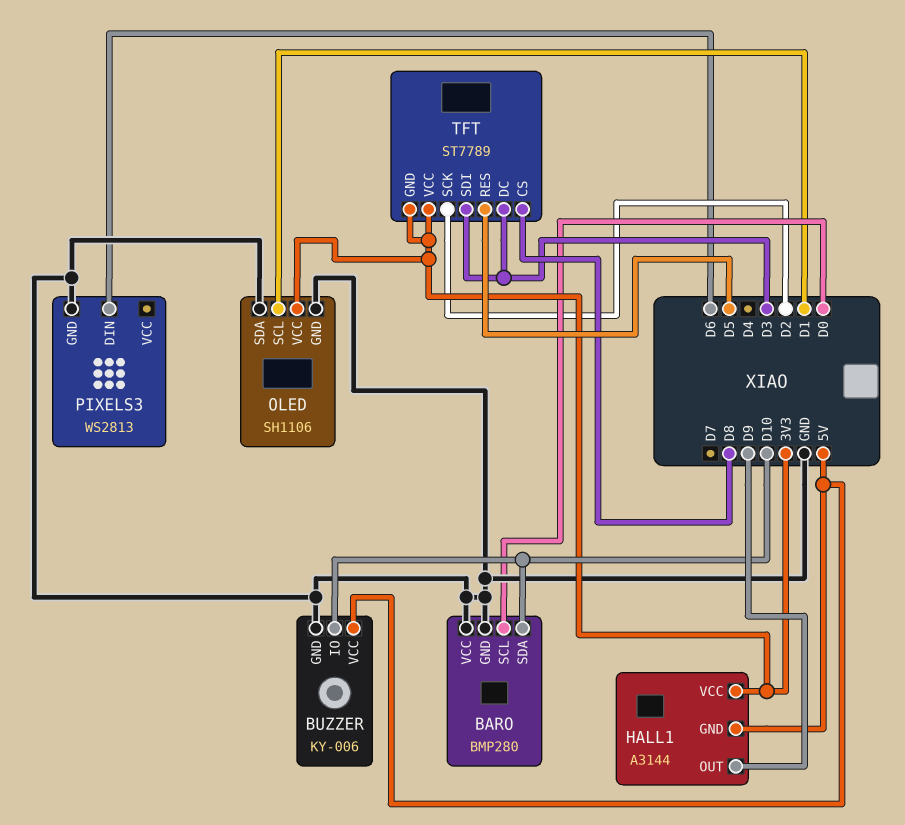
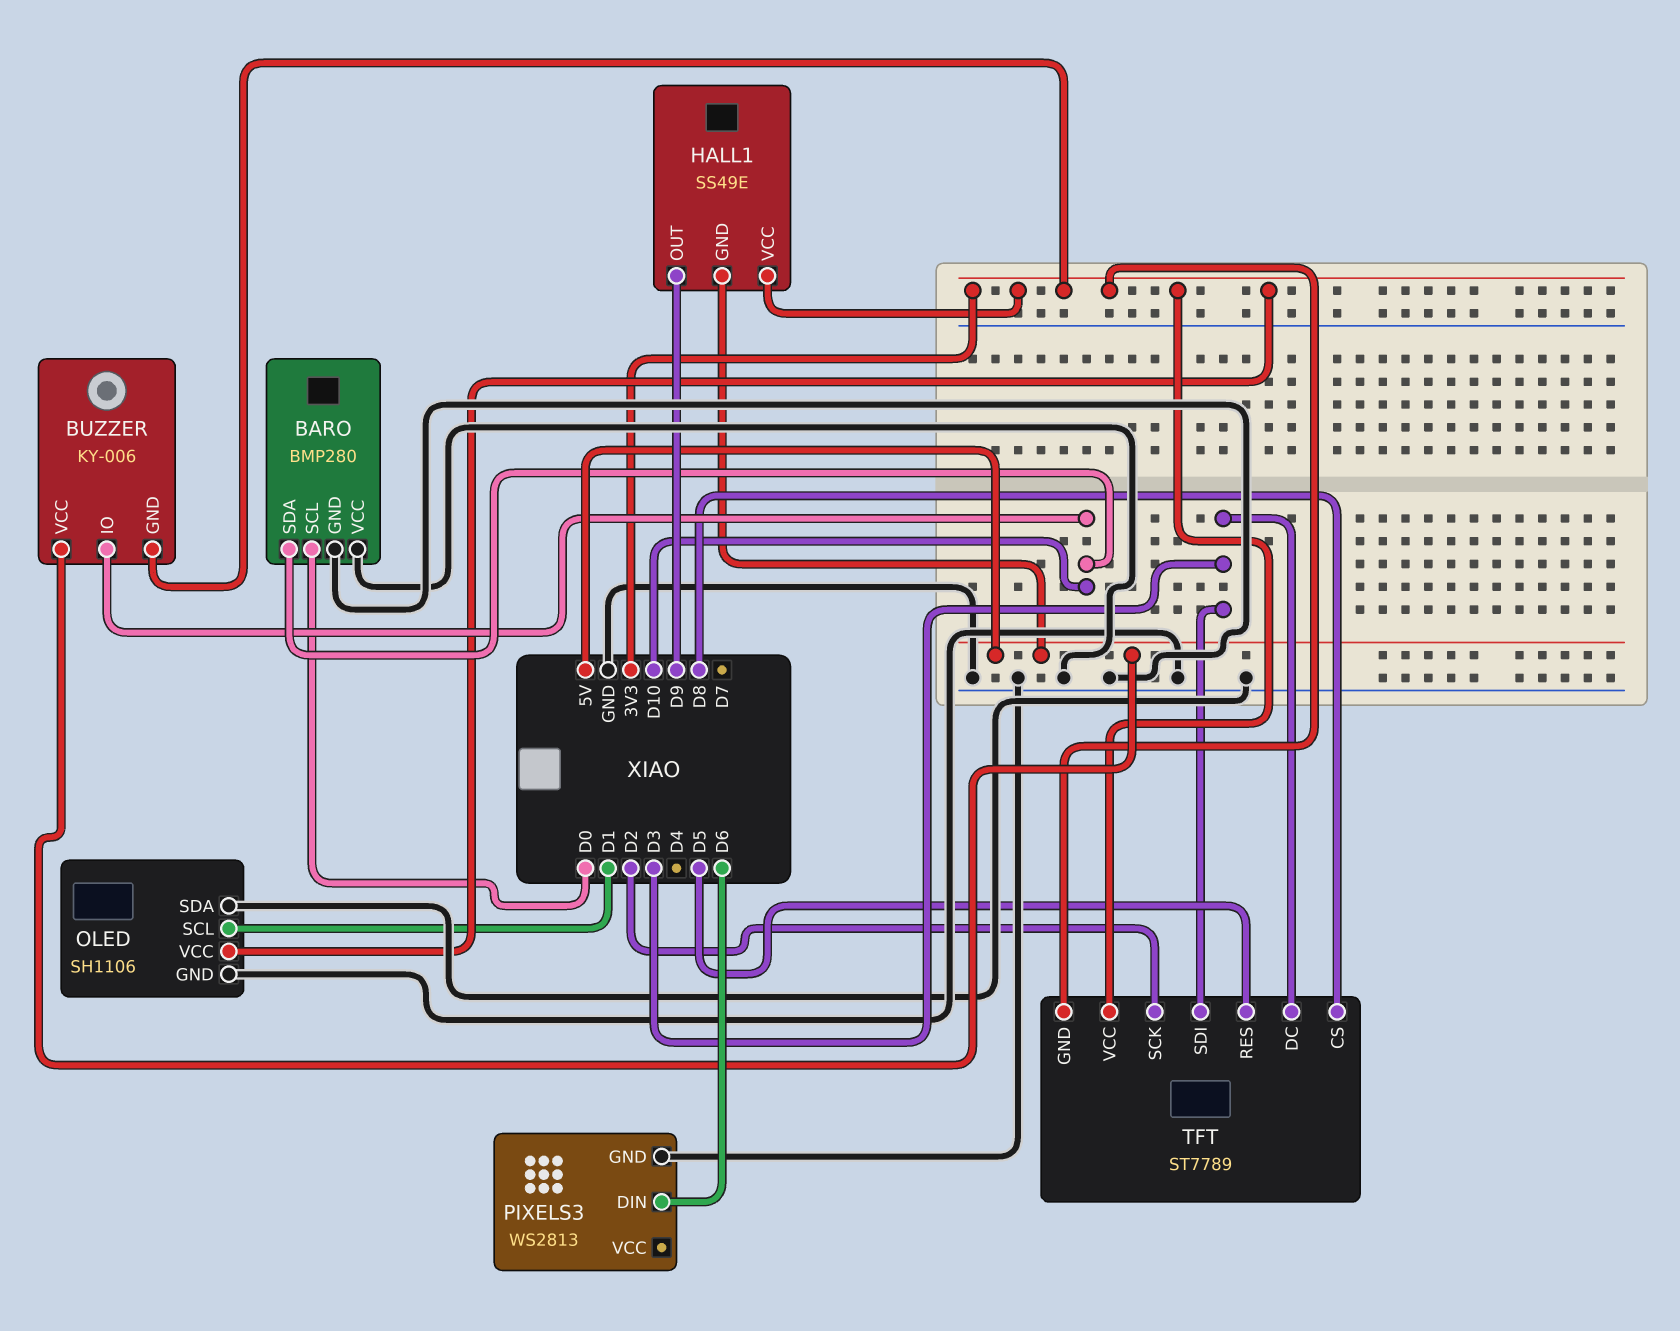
BUZZER pin GND: GND -> 3V3
HALL1: A3144 -> SS49E

